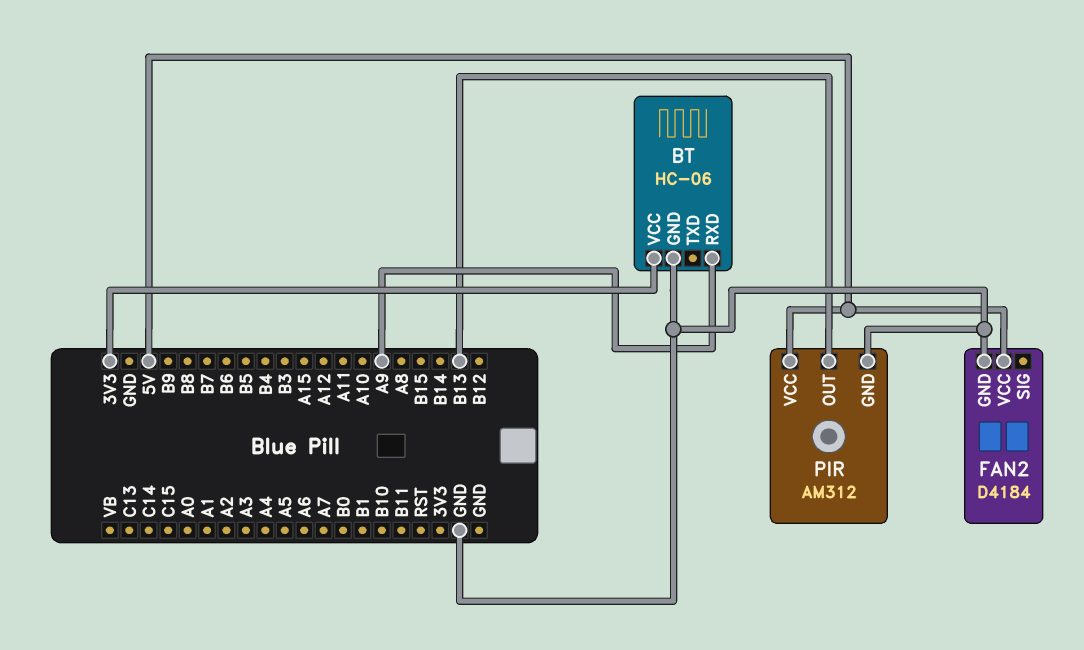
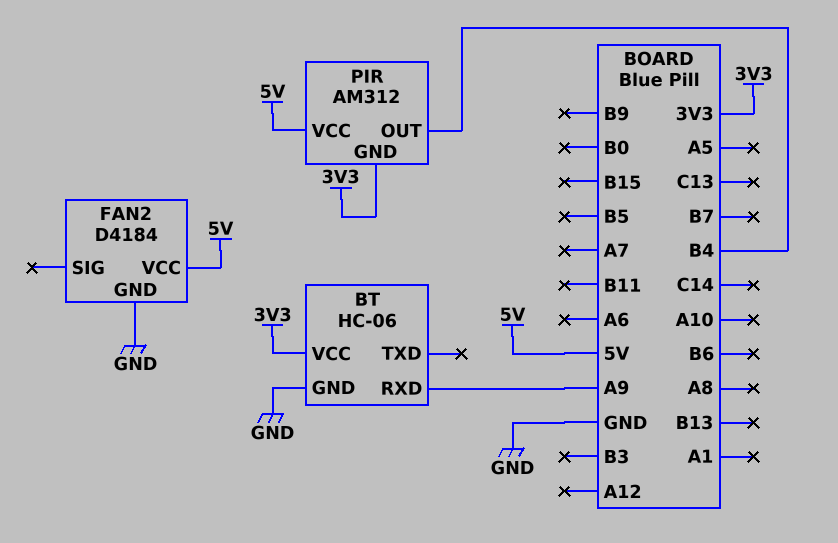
PIR pin GND: GND -> 3V3
PIR pin OUT: B13 -> B4

